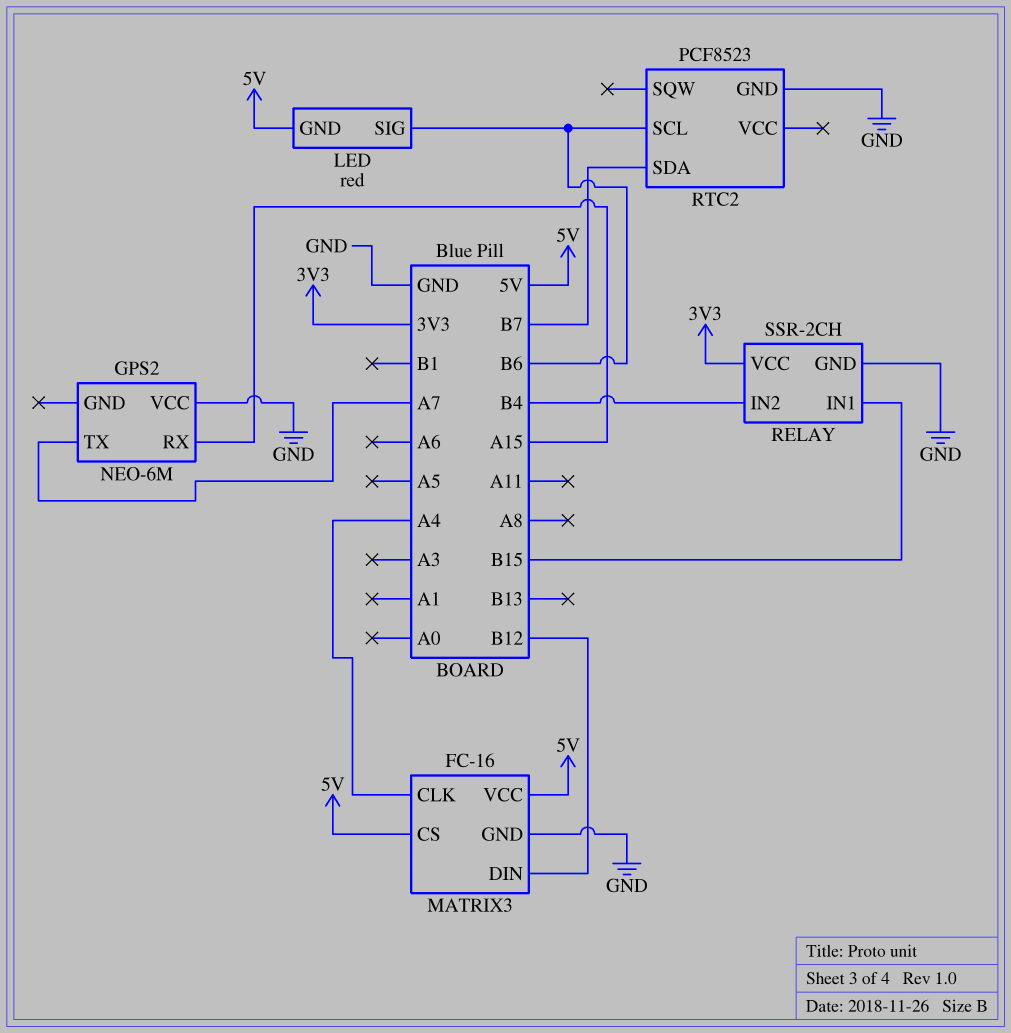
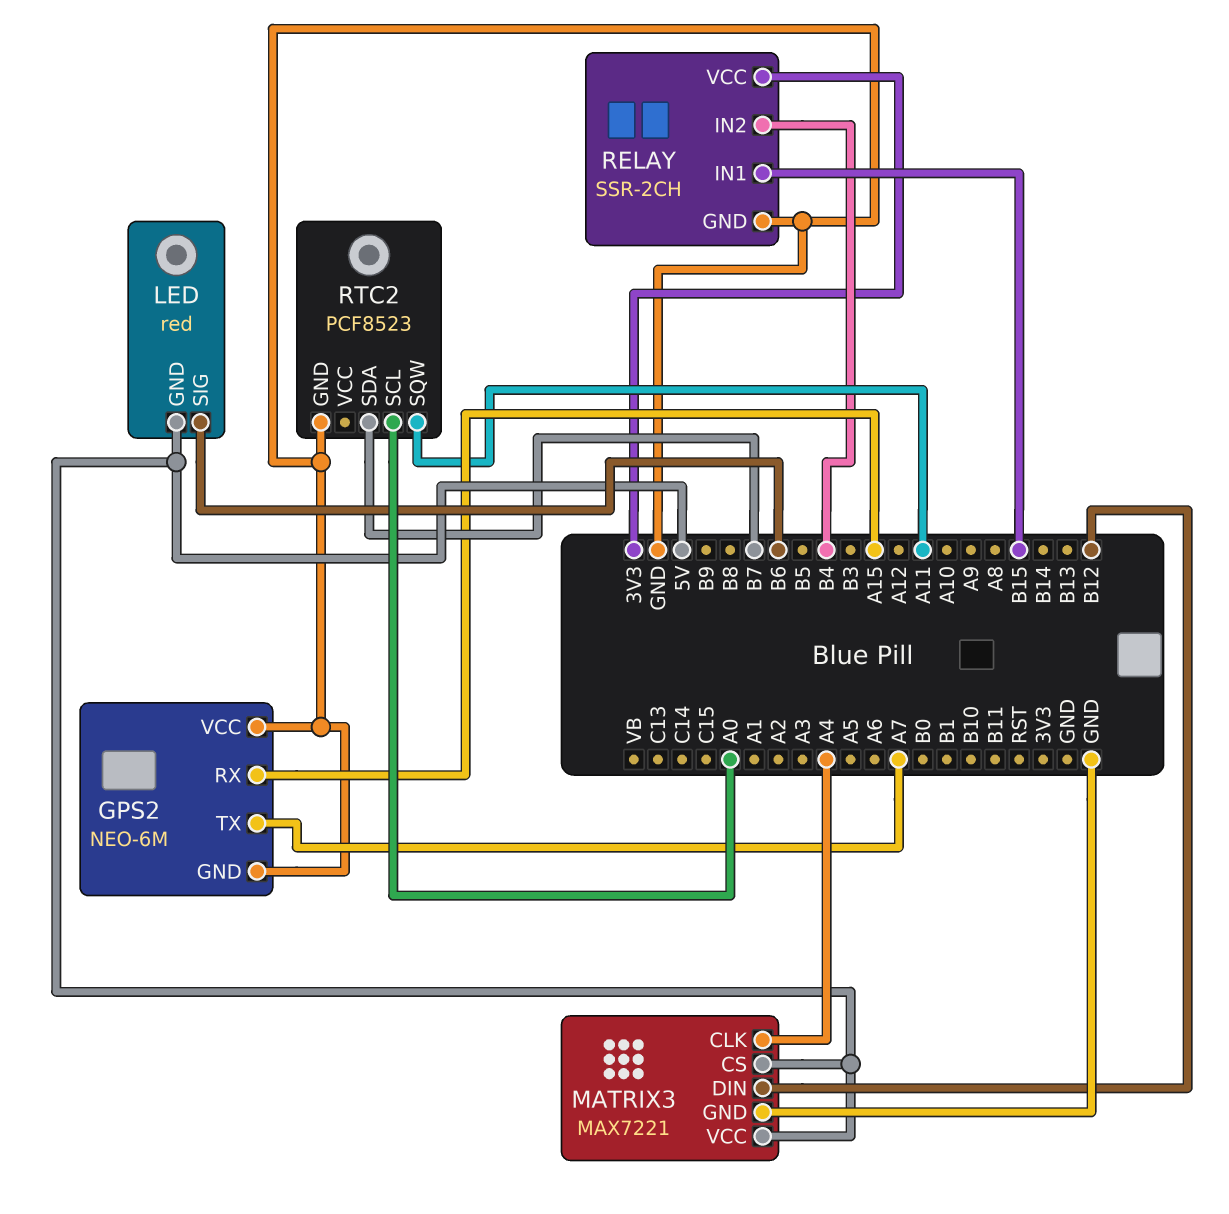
GPS2 pin GND: none -> GND
MATRIX3: FC-16 -> MAX7221
RTC2 pin SCL: B6 -> A0
RTC2 pin SQW: none -> A11

